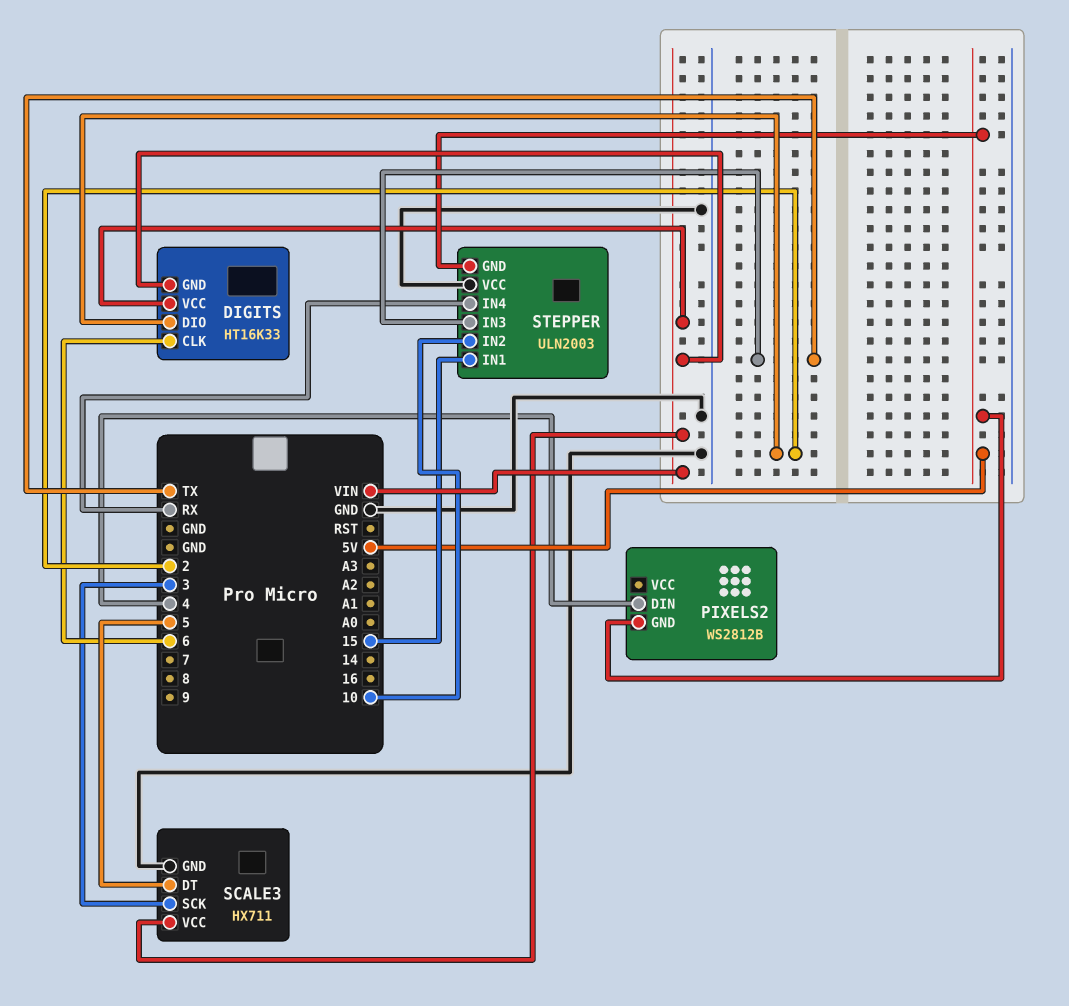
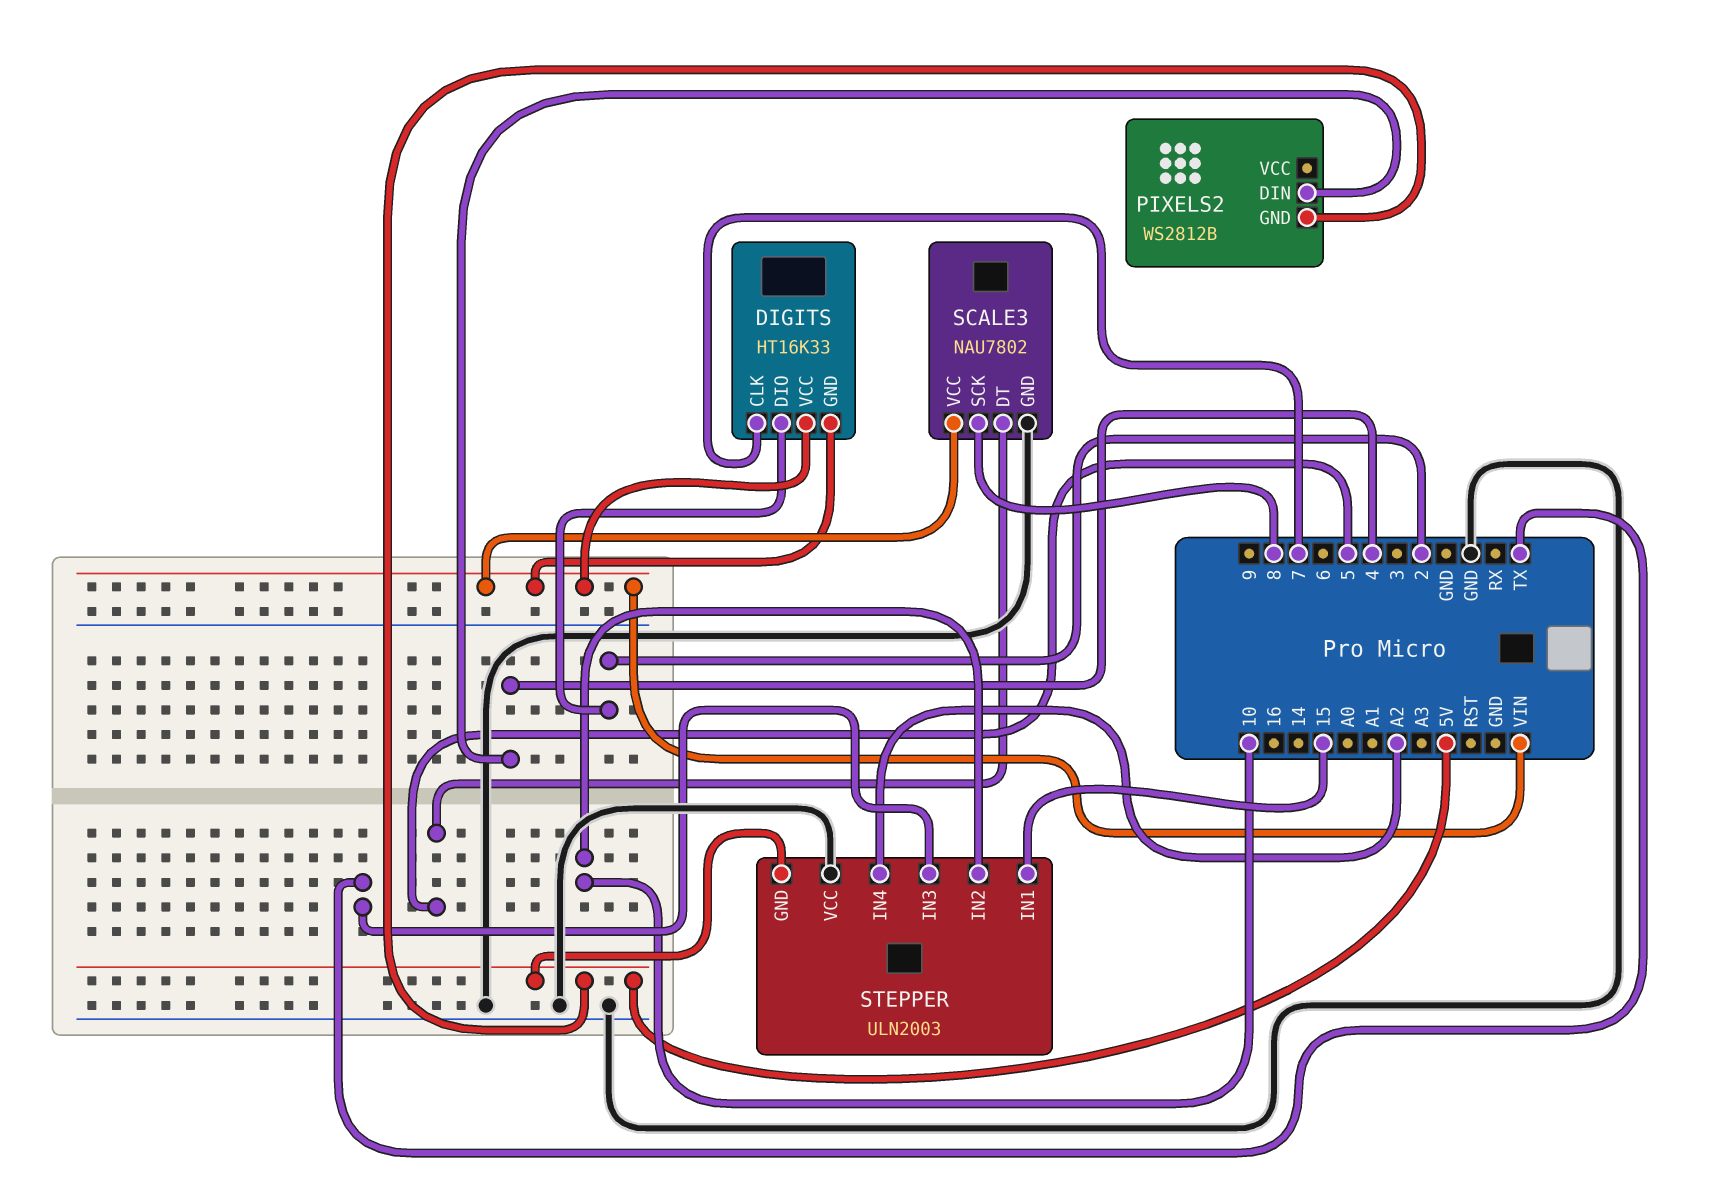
DIGITS pin CLK: 6 -> 7
SCALE3: HX711 -> NAU7802
SCALE3 pin SCK: 3 -> 8
STEPPER pin IN4: RX -> A2

